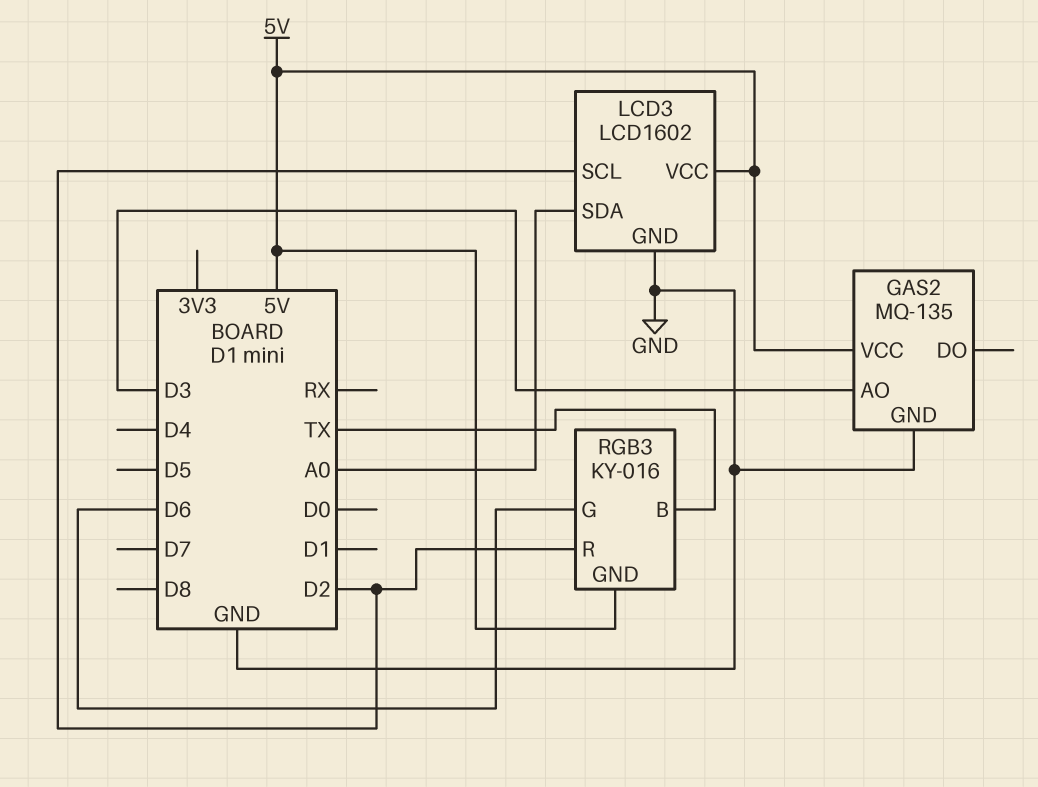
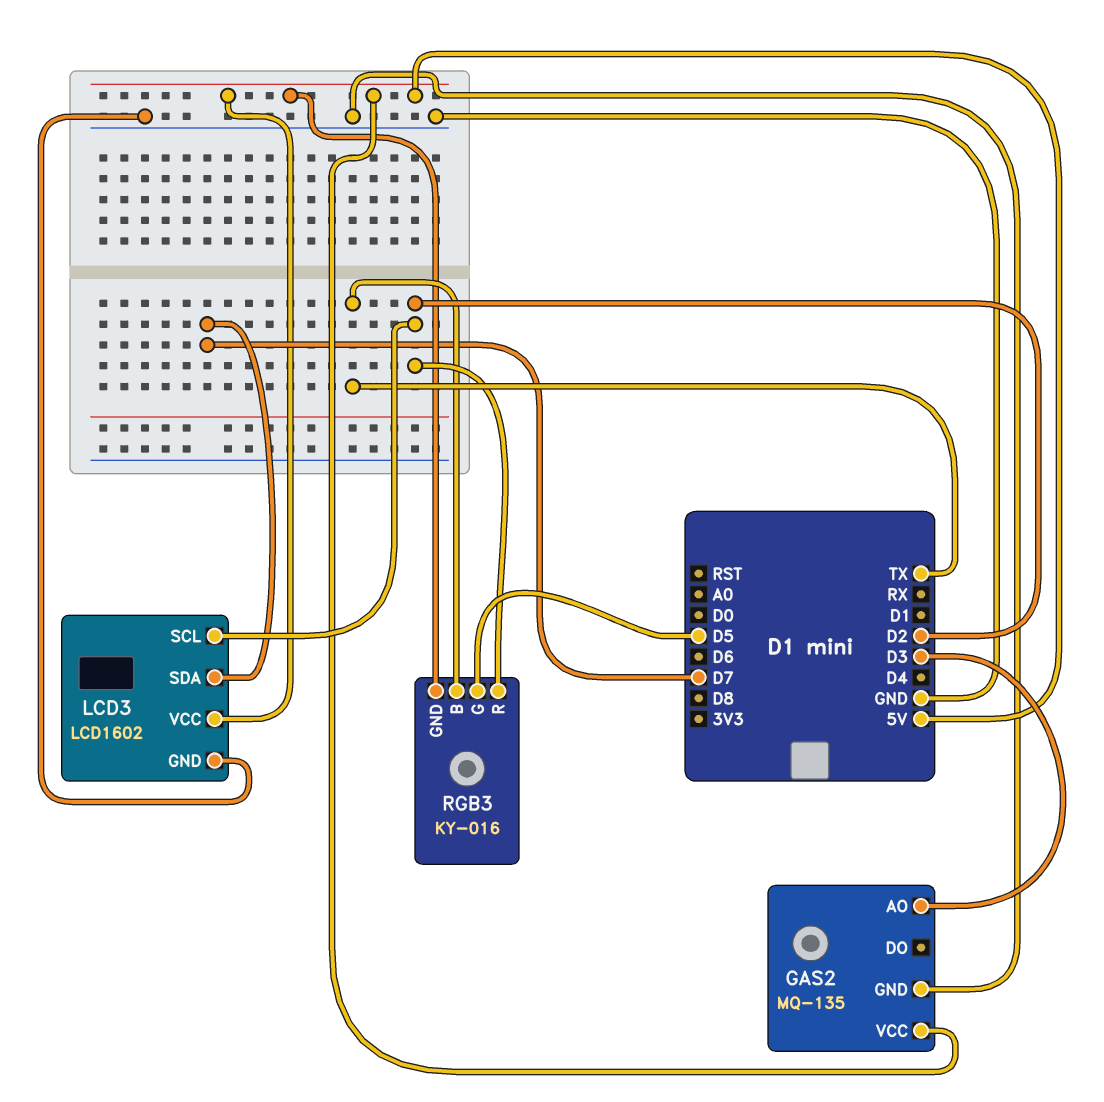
LCD3 pin SDA: A0 -> D7
RGB3 pin G: D6 -> D5

